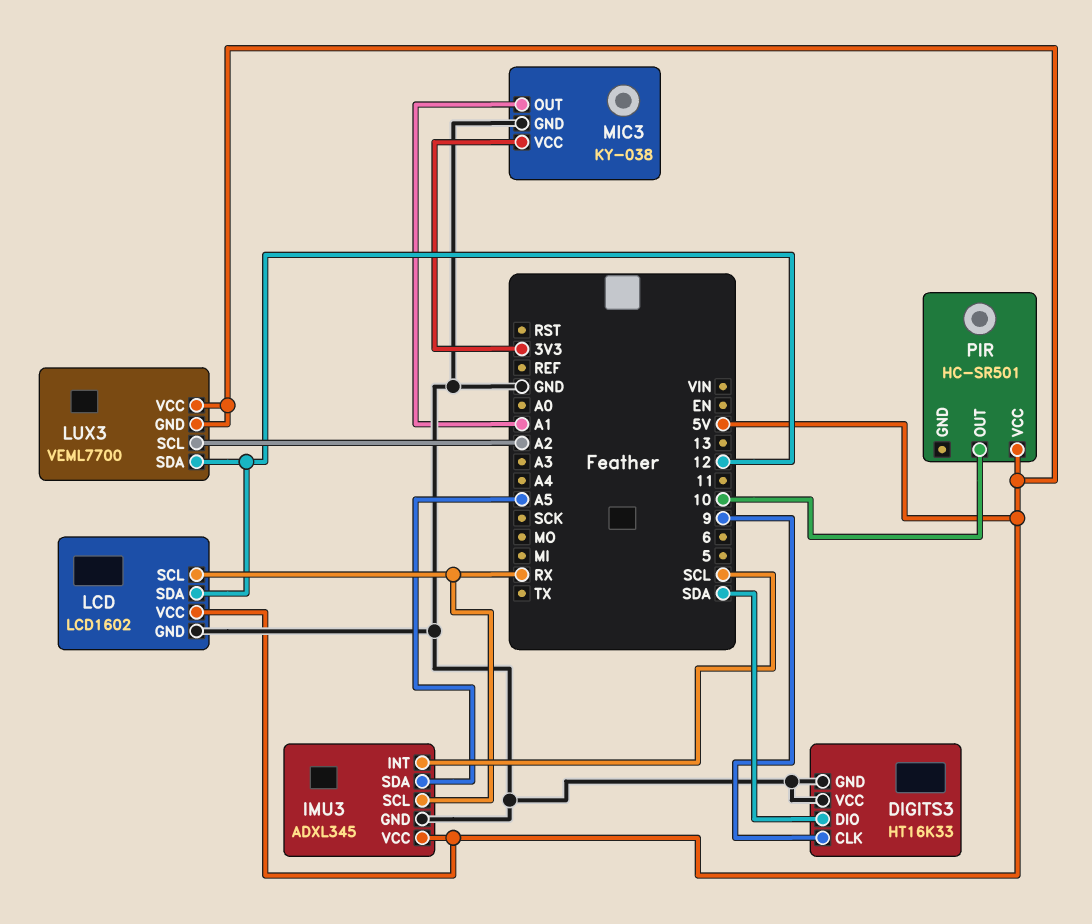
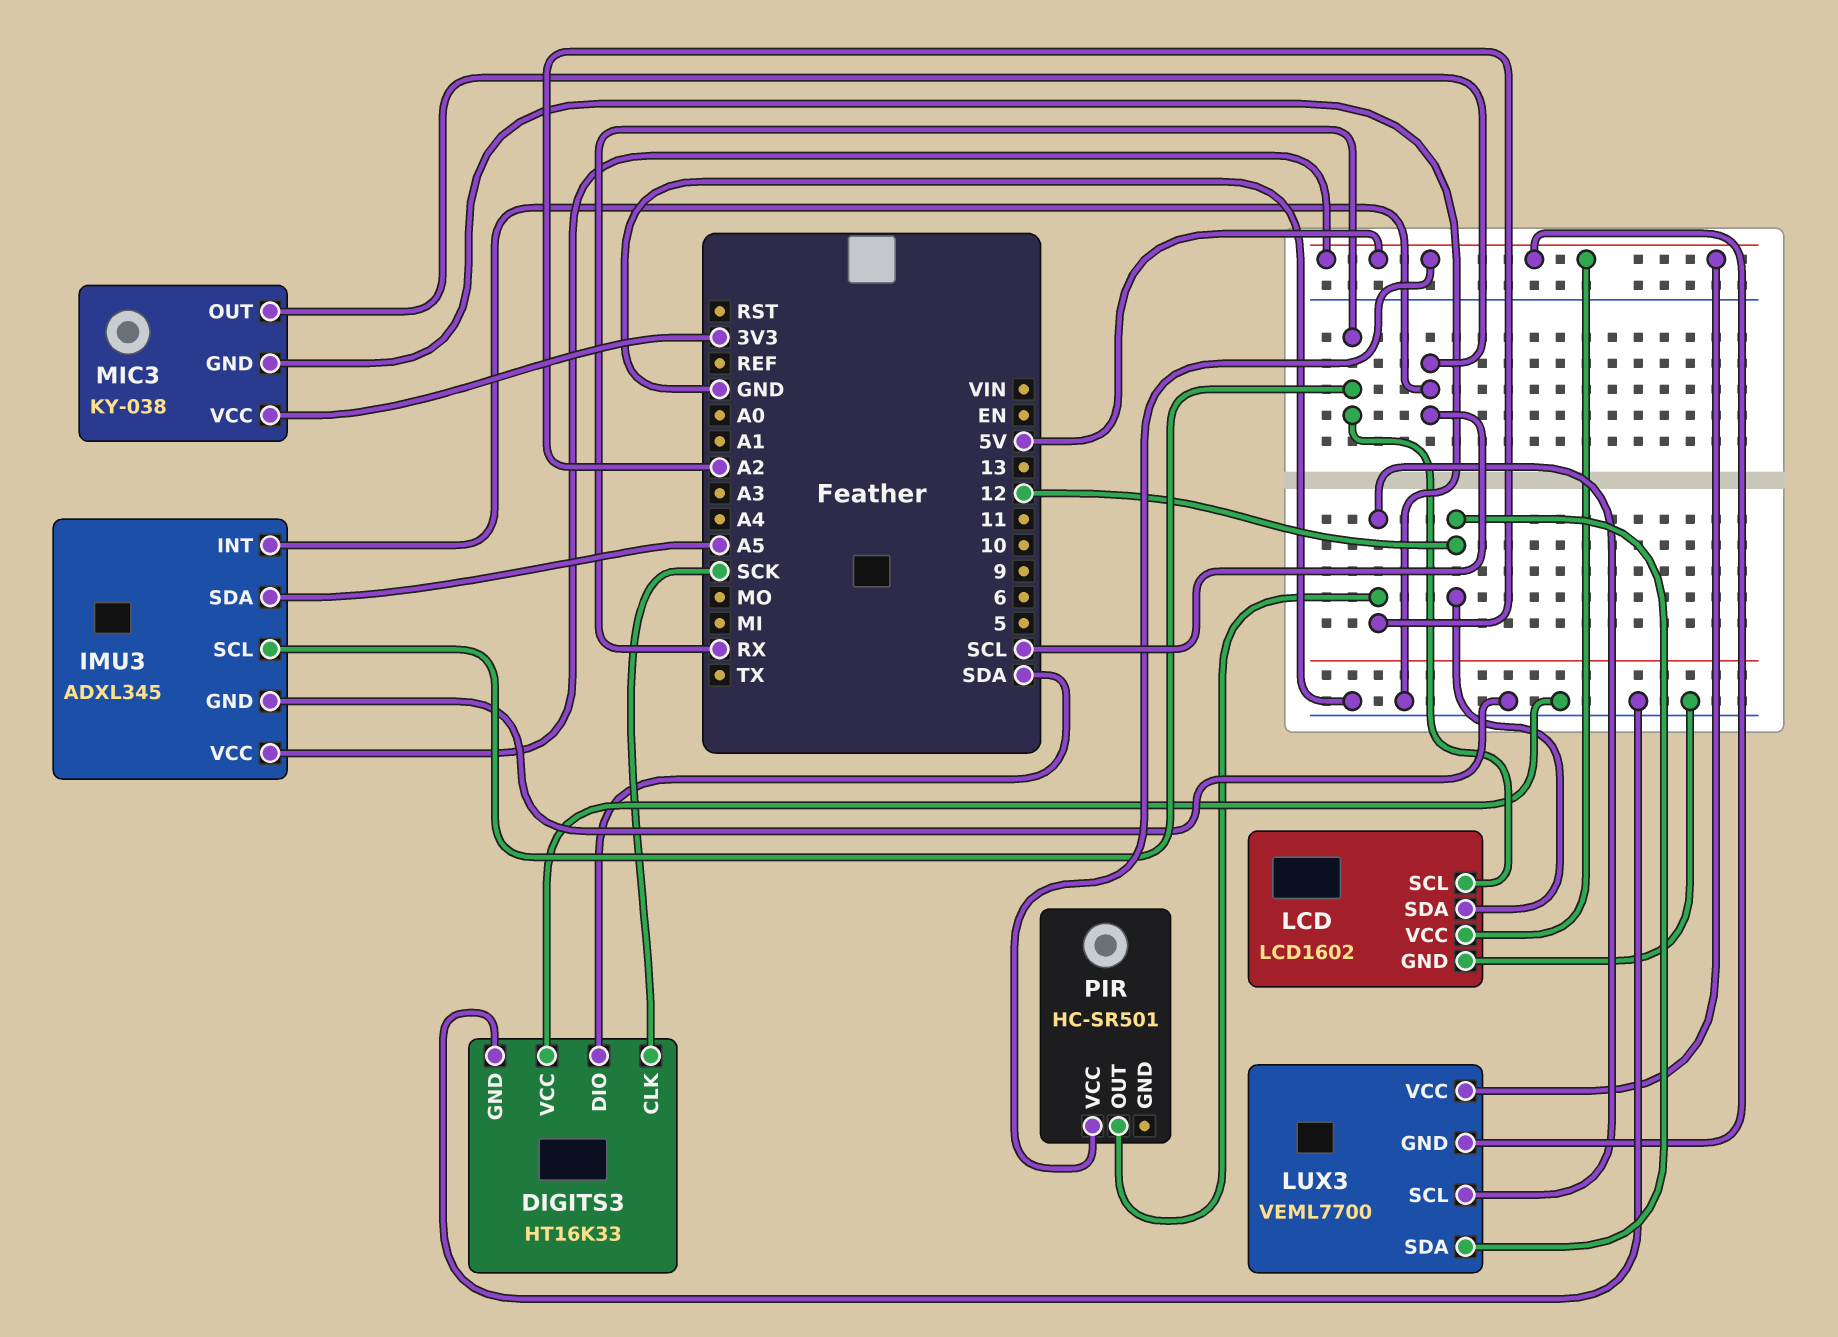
DIGITS3 pin CLK: 9 -> SCK
MIC3 pin OUT: A1 -> SCL
PIR pin OUT: 10 -> A2

